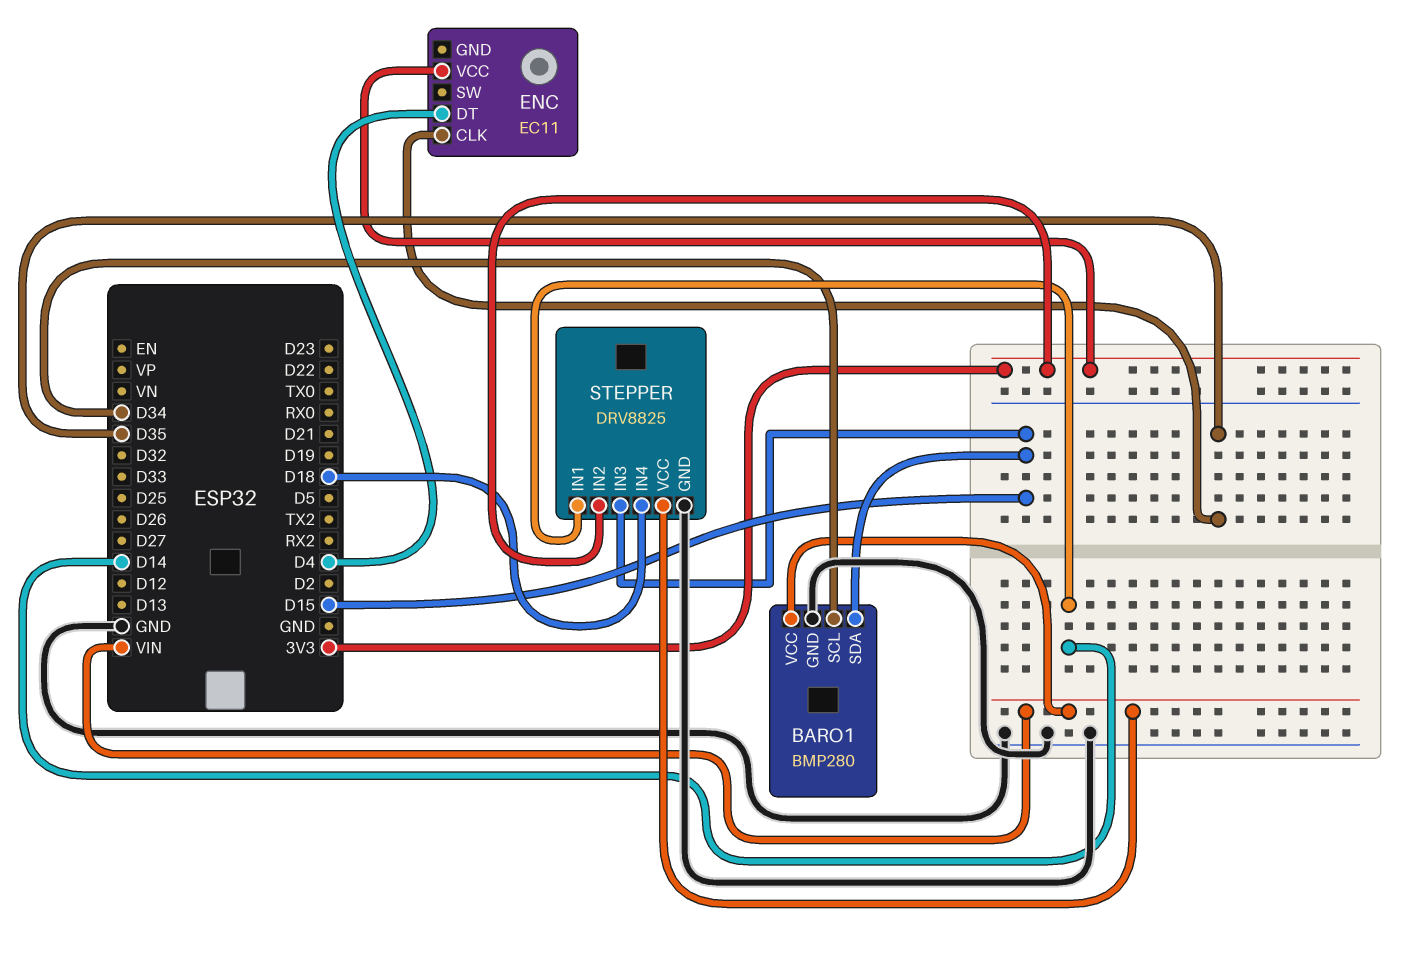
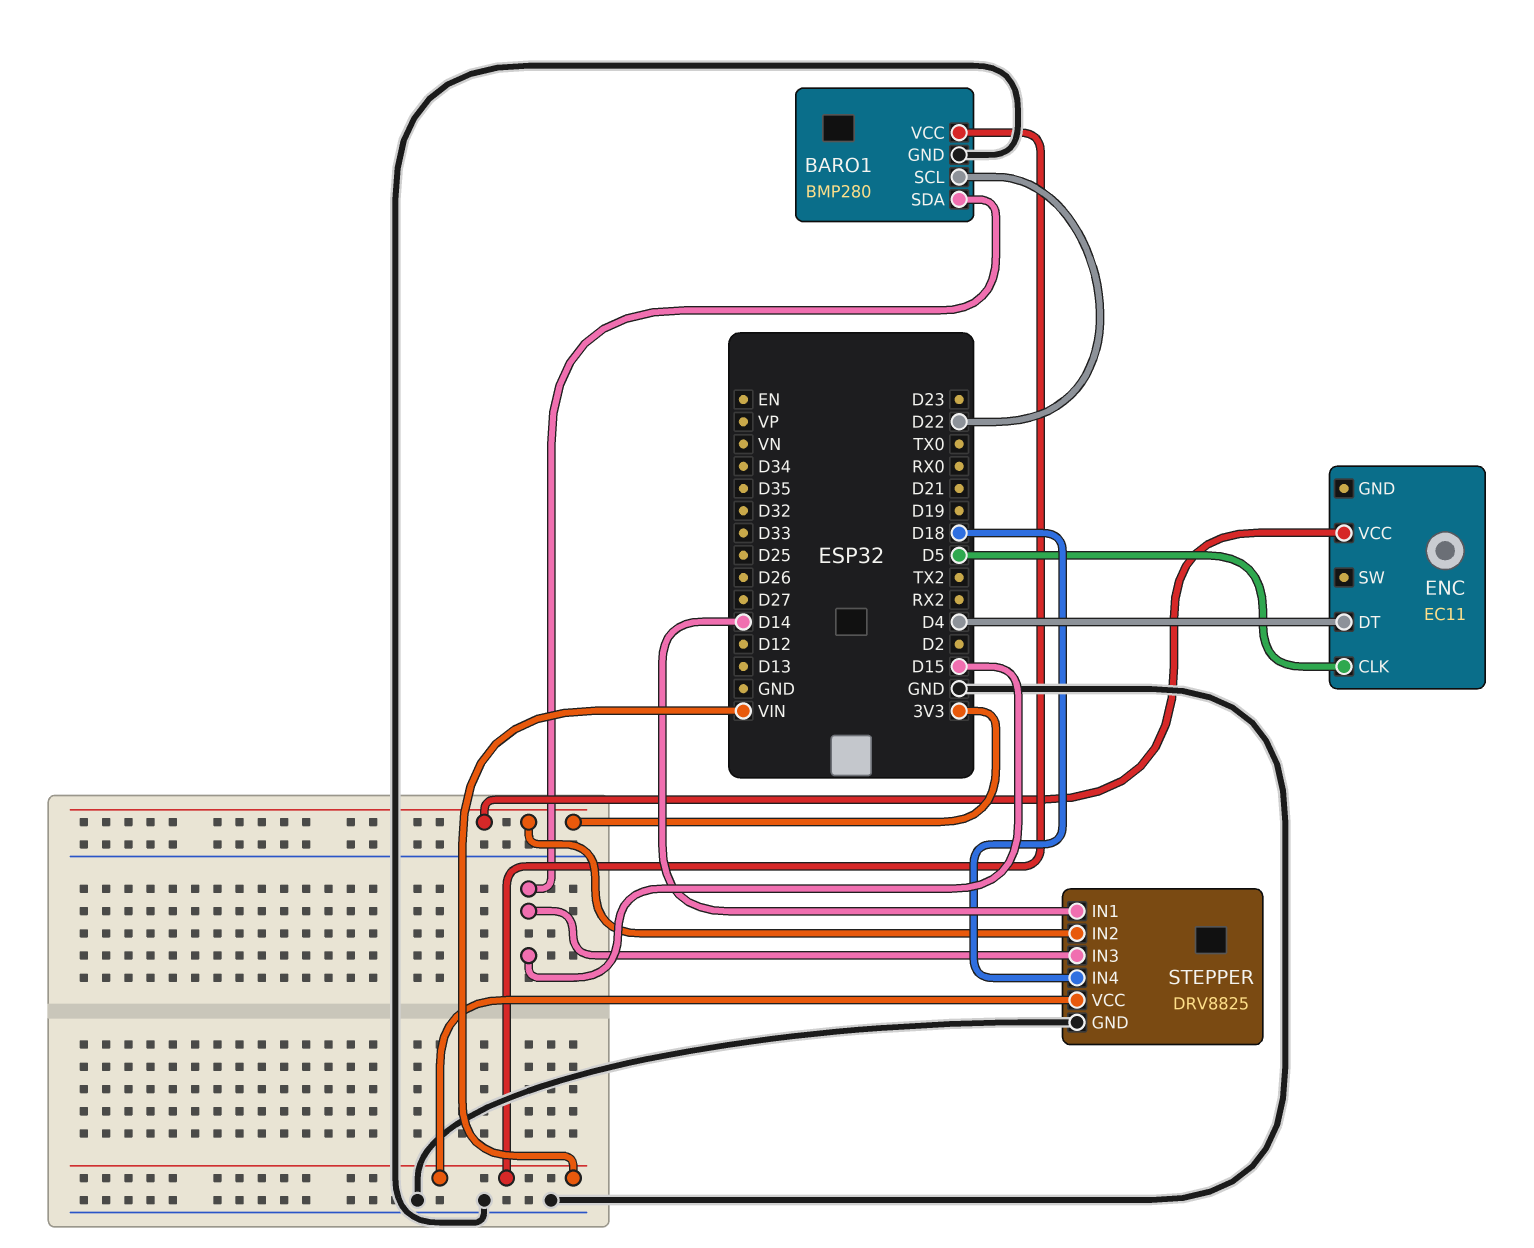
BARO1 pin SCL: D34 -> D22
ENC pin CLK: D35 -> D5

